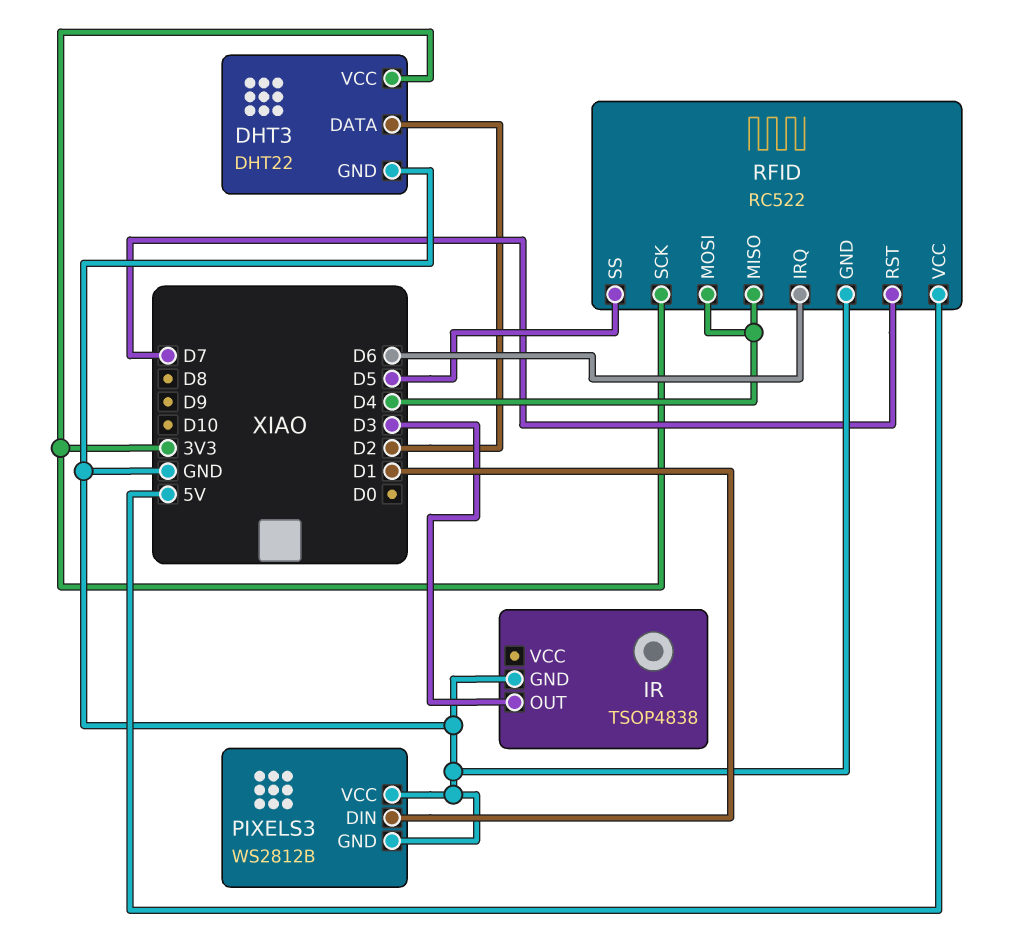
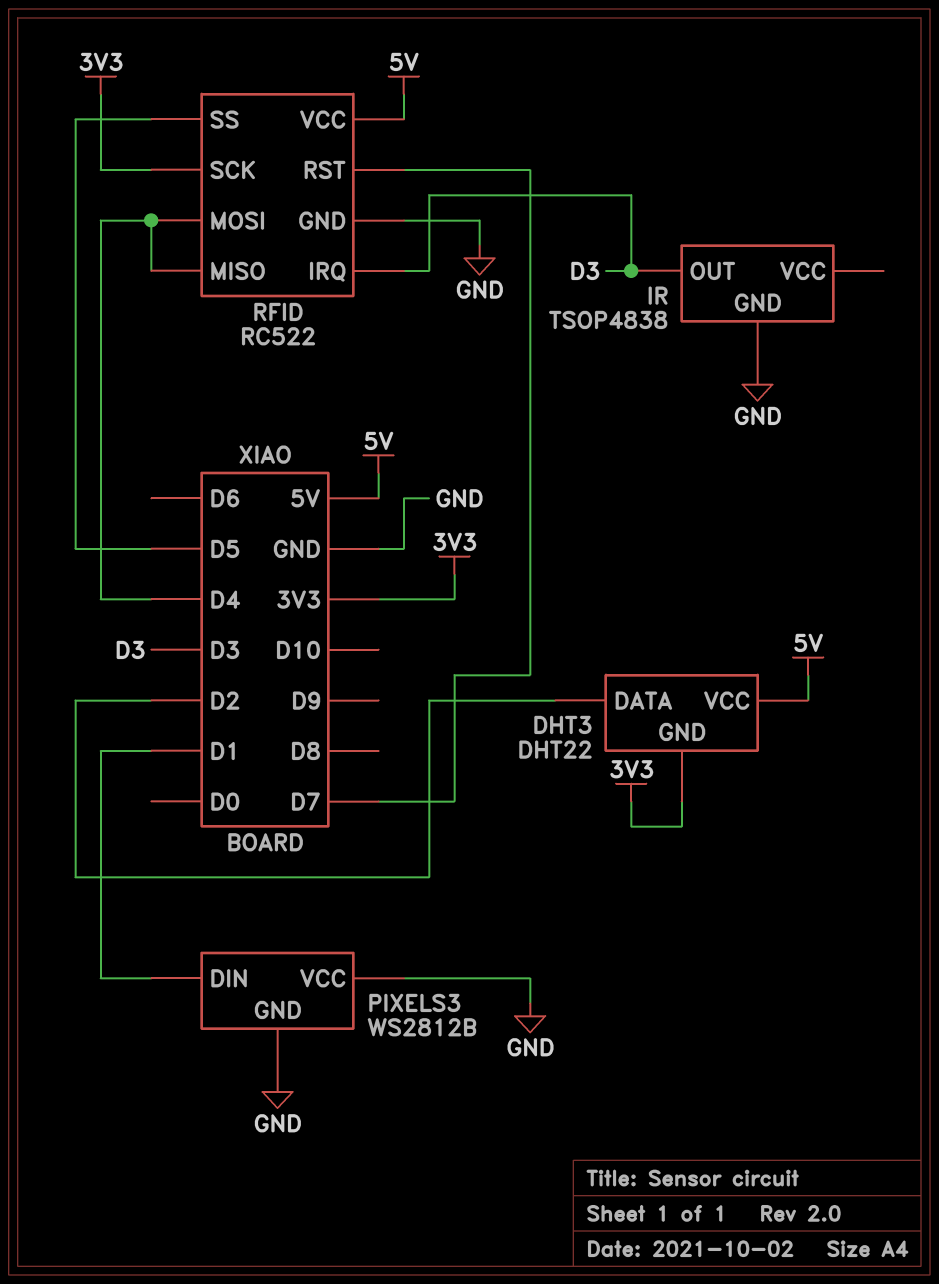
DHT3 pin GND: GND -> 3V3
DHT3 pin VCC: 3V3 -> 5V
RFID pin IRQ: D6 -> D3

